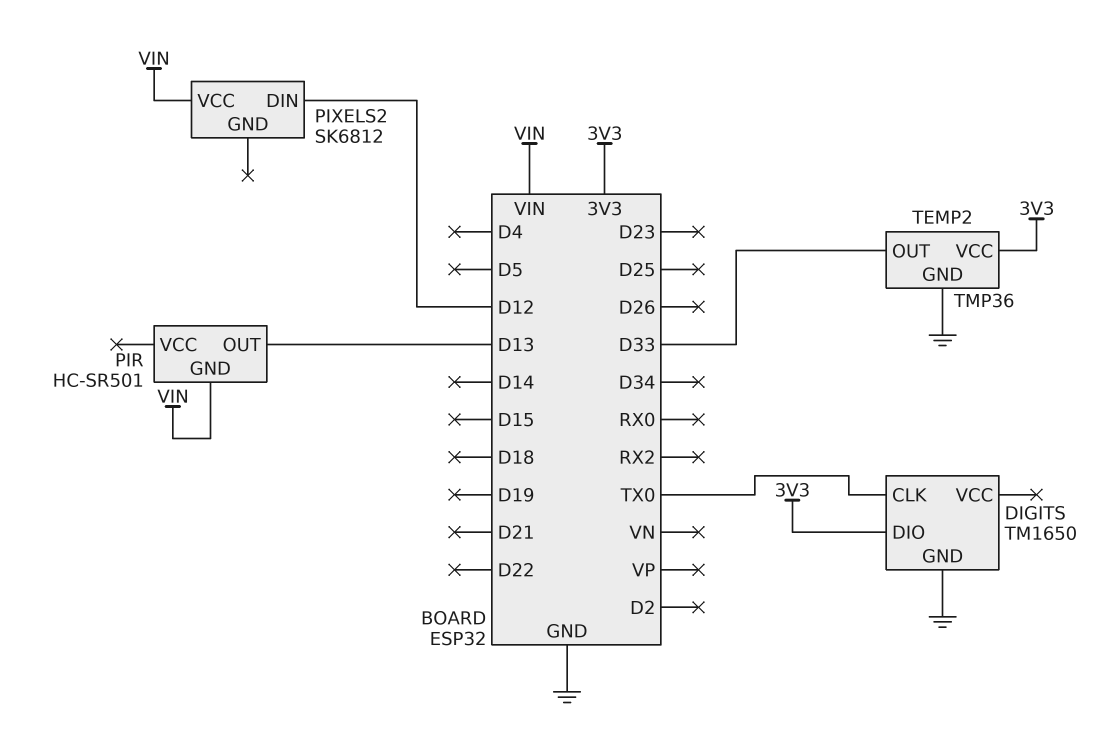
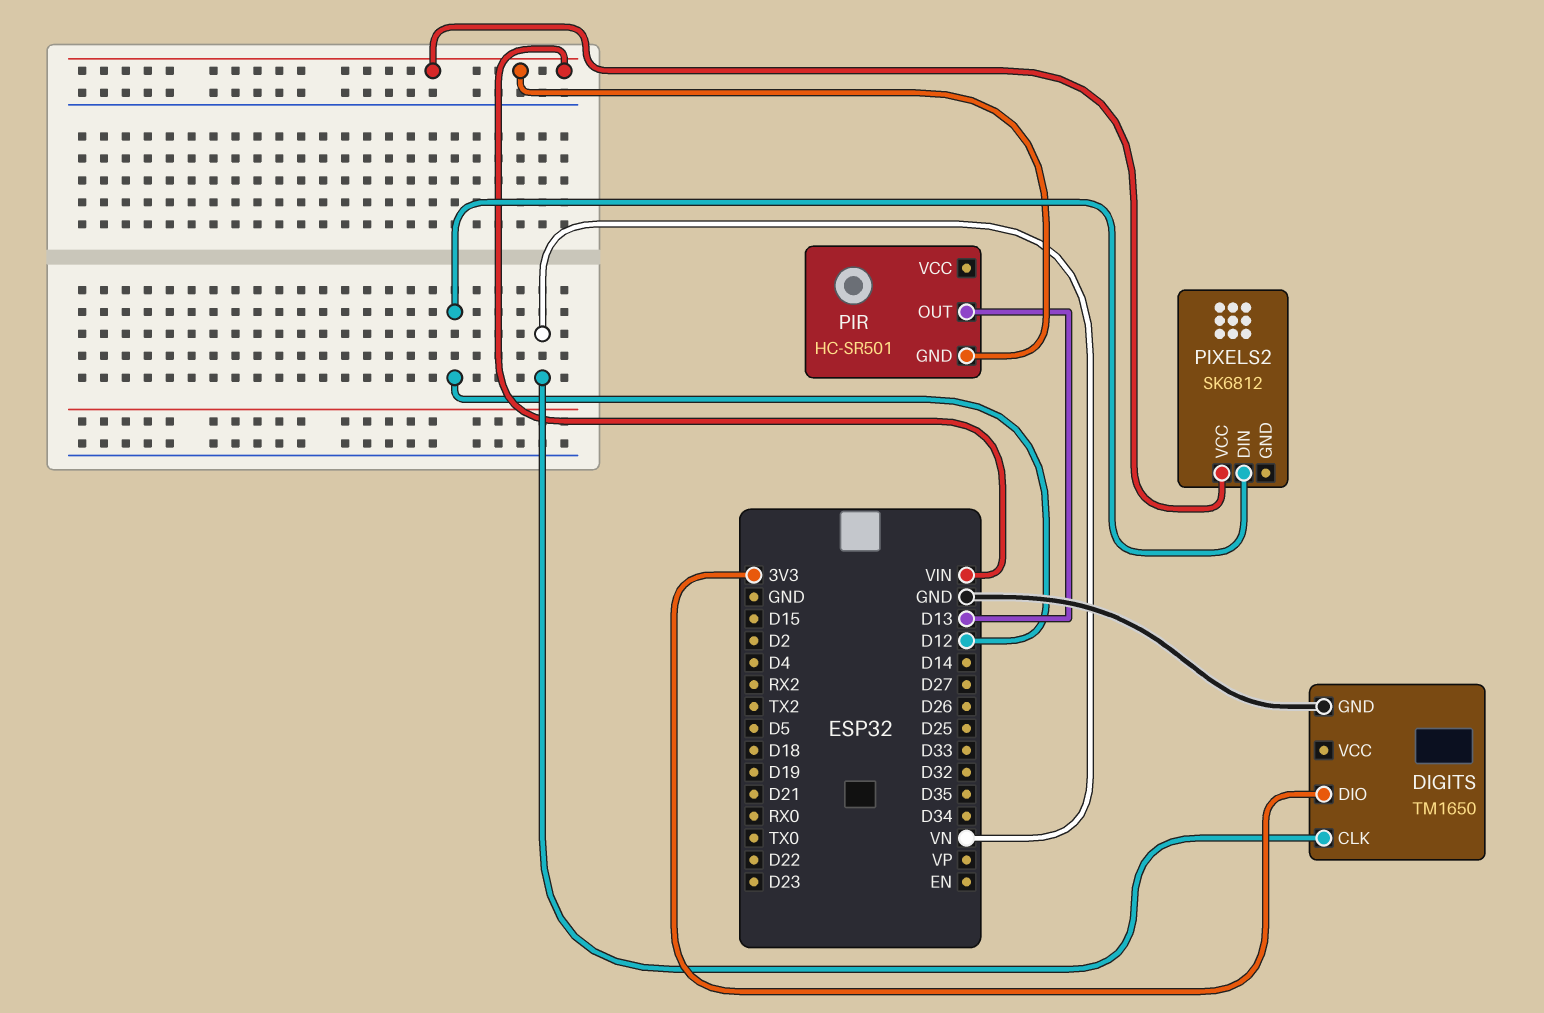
DIGITS pin CLK: TX0 -> VN
TEMP2: TMP36 -> none
TEMP2 pin GND: GND -> none
TEMP2 pin OUT: D33 -> none
TEMP2 pin VCC: 3V3 -> none

